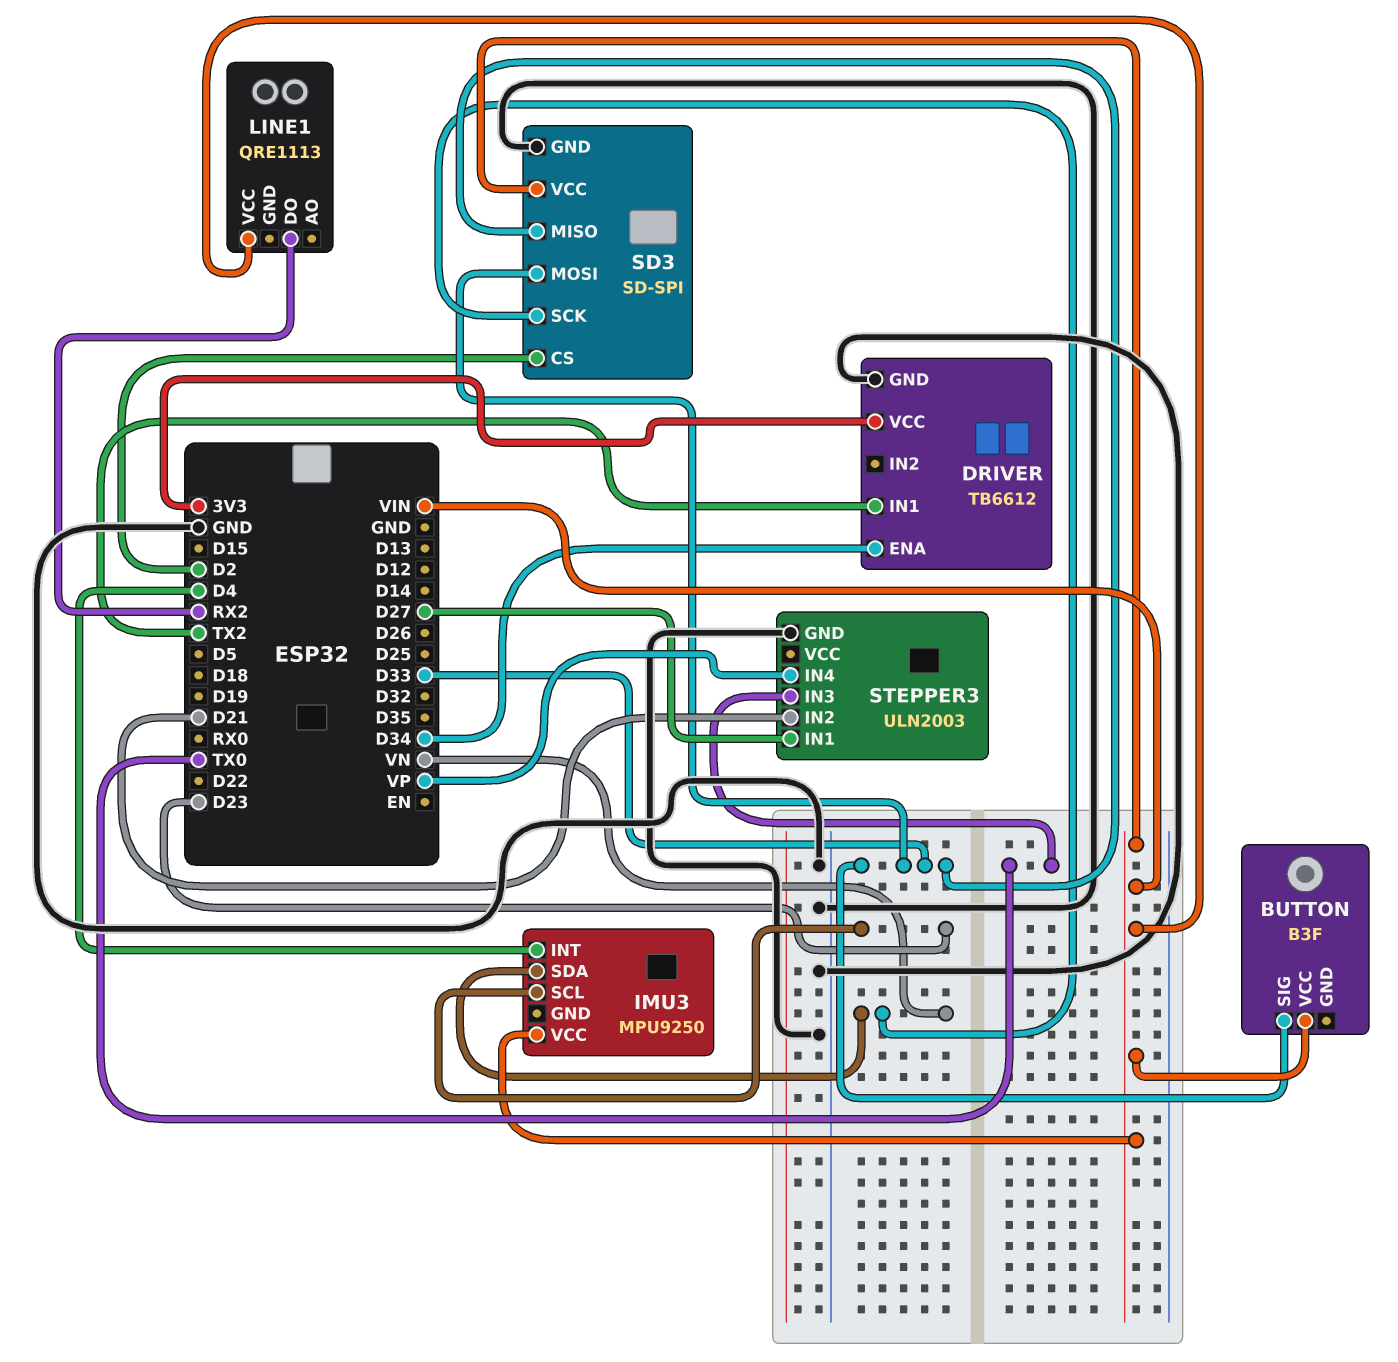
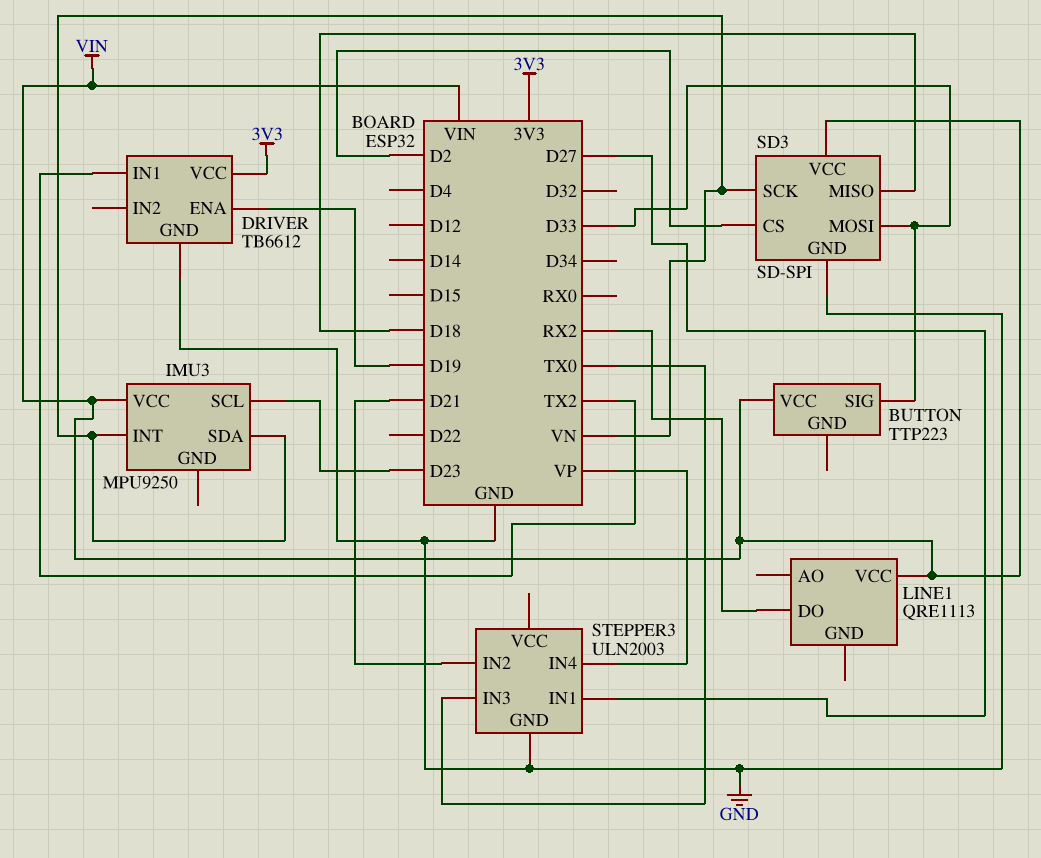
BUTTON: B3F -> TTP223
DRIVER pin ENA: D34 -> D19
IMU3 pin INT: D4 -> VN
SD3 pin MISO: D33 -> D18

